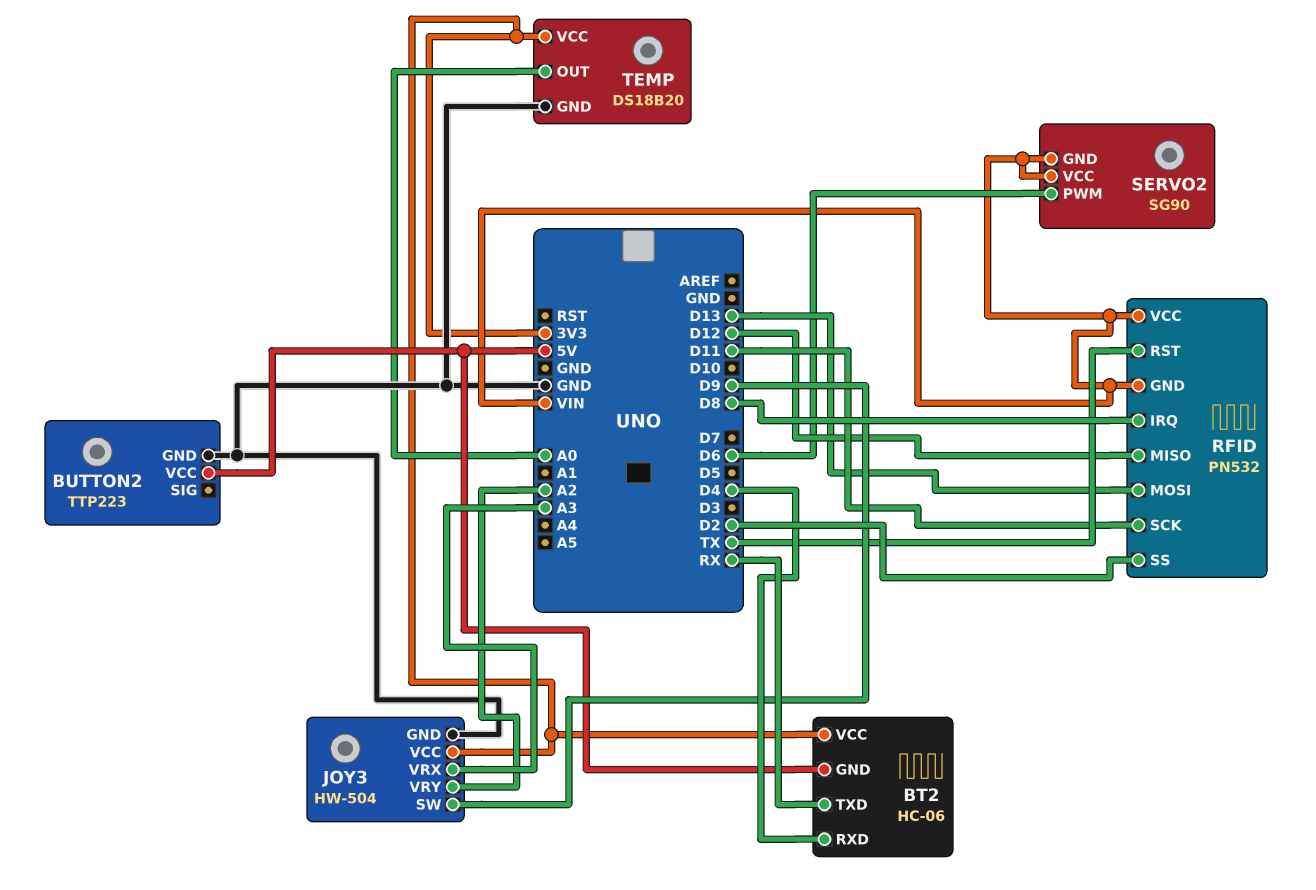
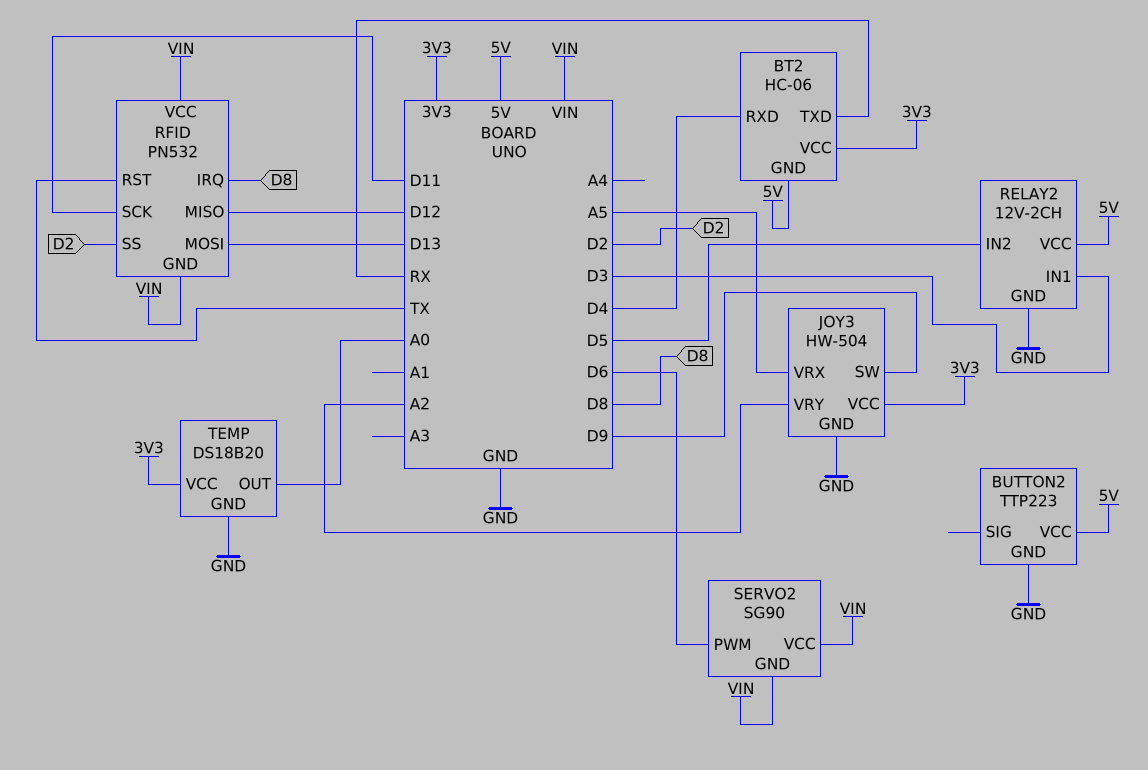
JOY3 pin VRX: A3 -> A5
RELAY2: none -> 12V-2CH
RELAY2 pin GND: none -> GND
RELAY2 pin IN1: none -> D3
RELAY2 pin IN2: none -> D5
RELAY2 pin VCC: none -> 5V

